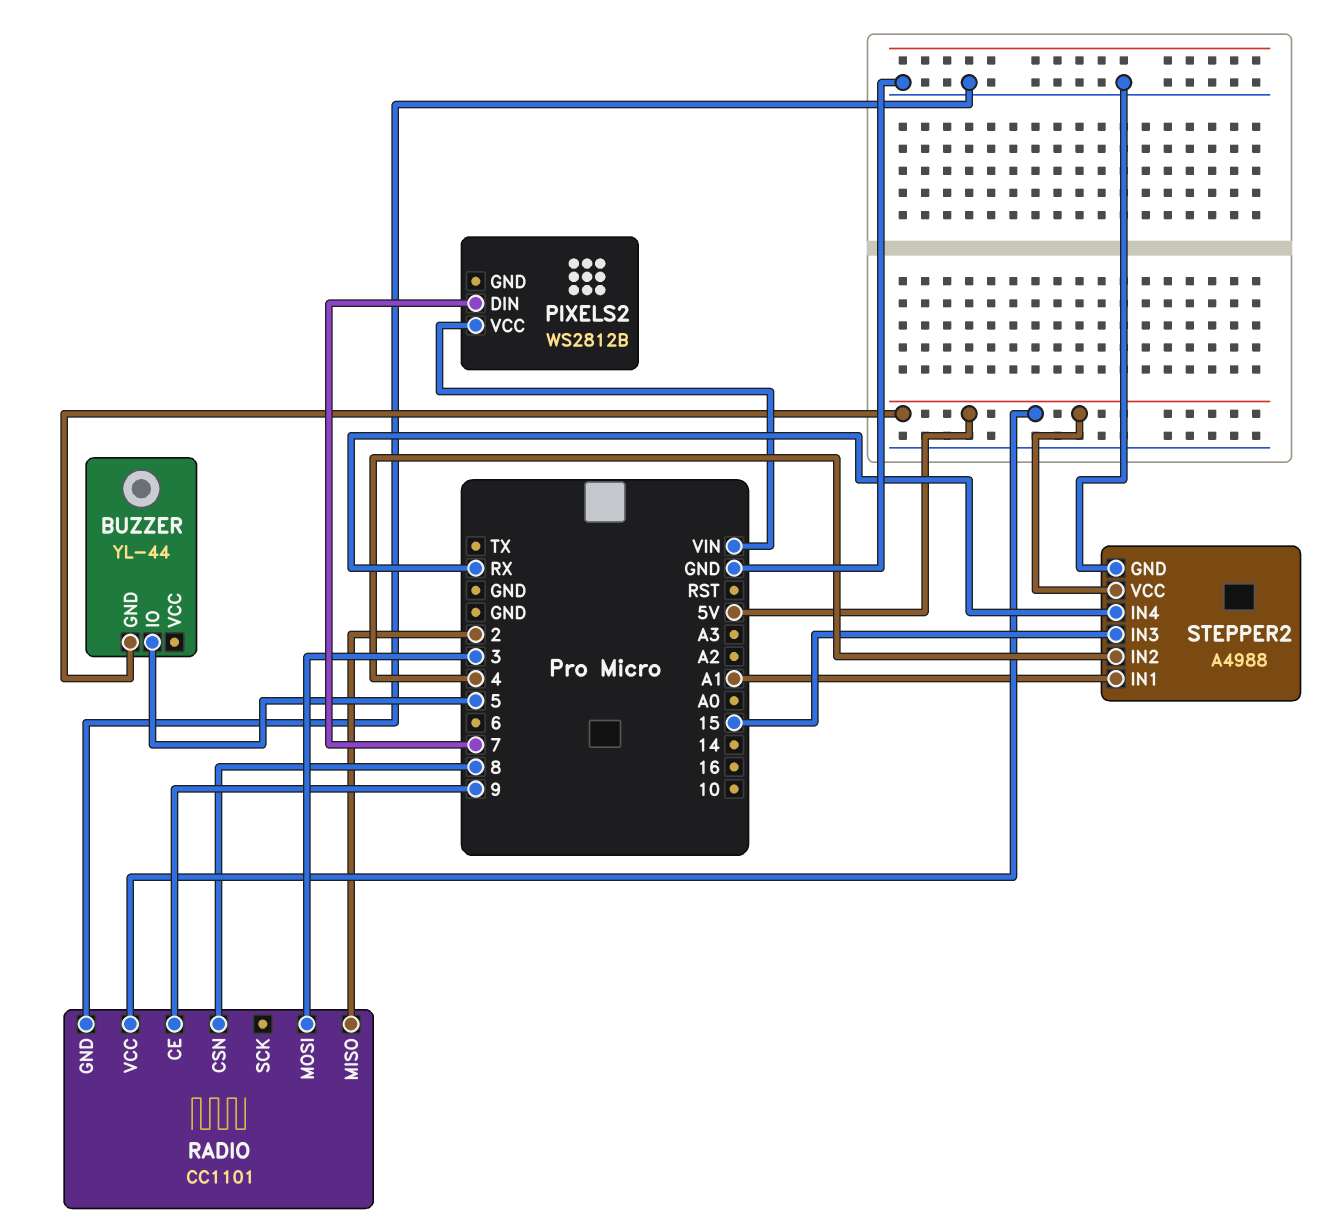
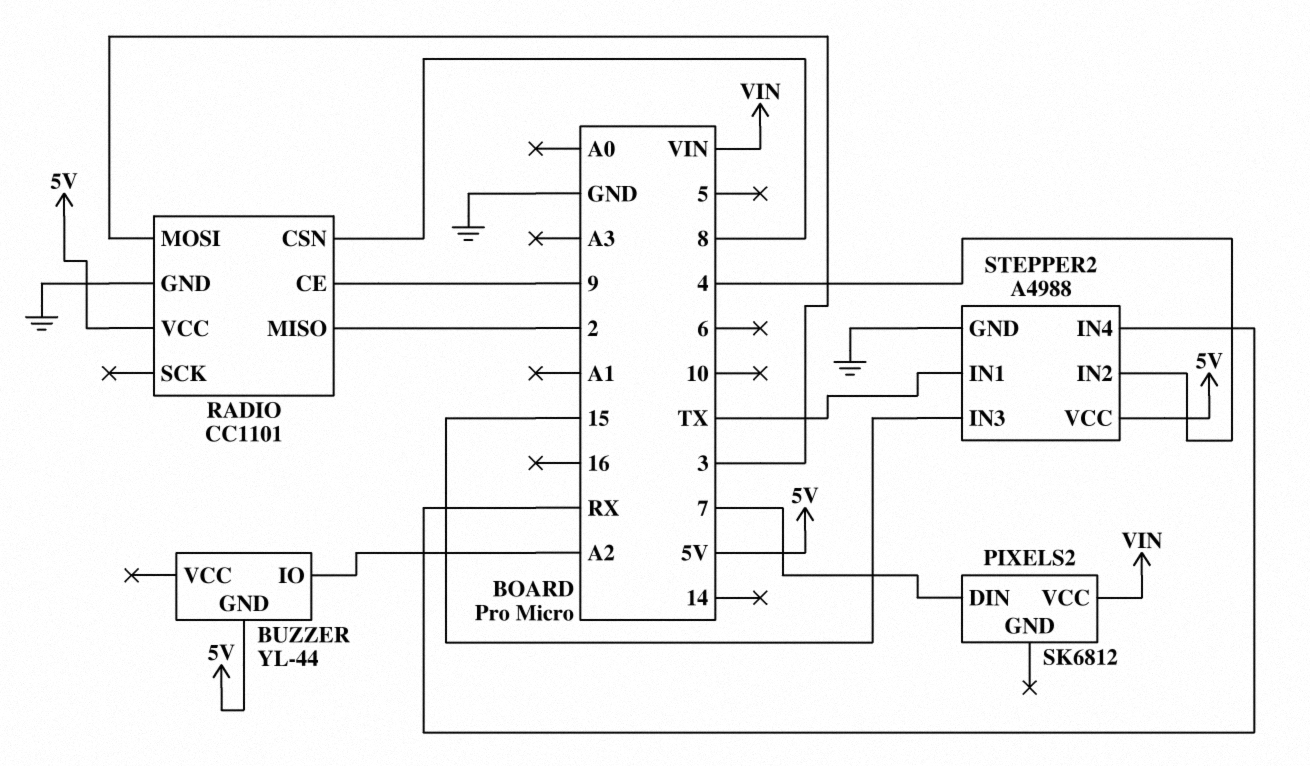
BUZZER pin IO: 5 -> A2
PIXELS2: WS2812B -> SK6812
STEPPER2 pin IN1: A1 -> TX

